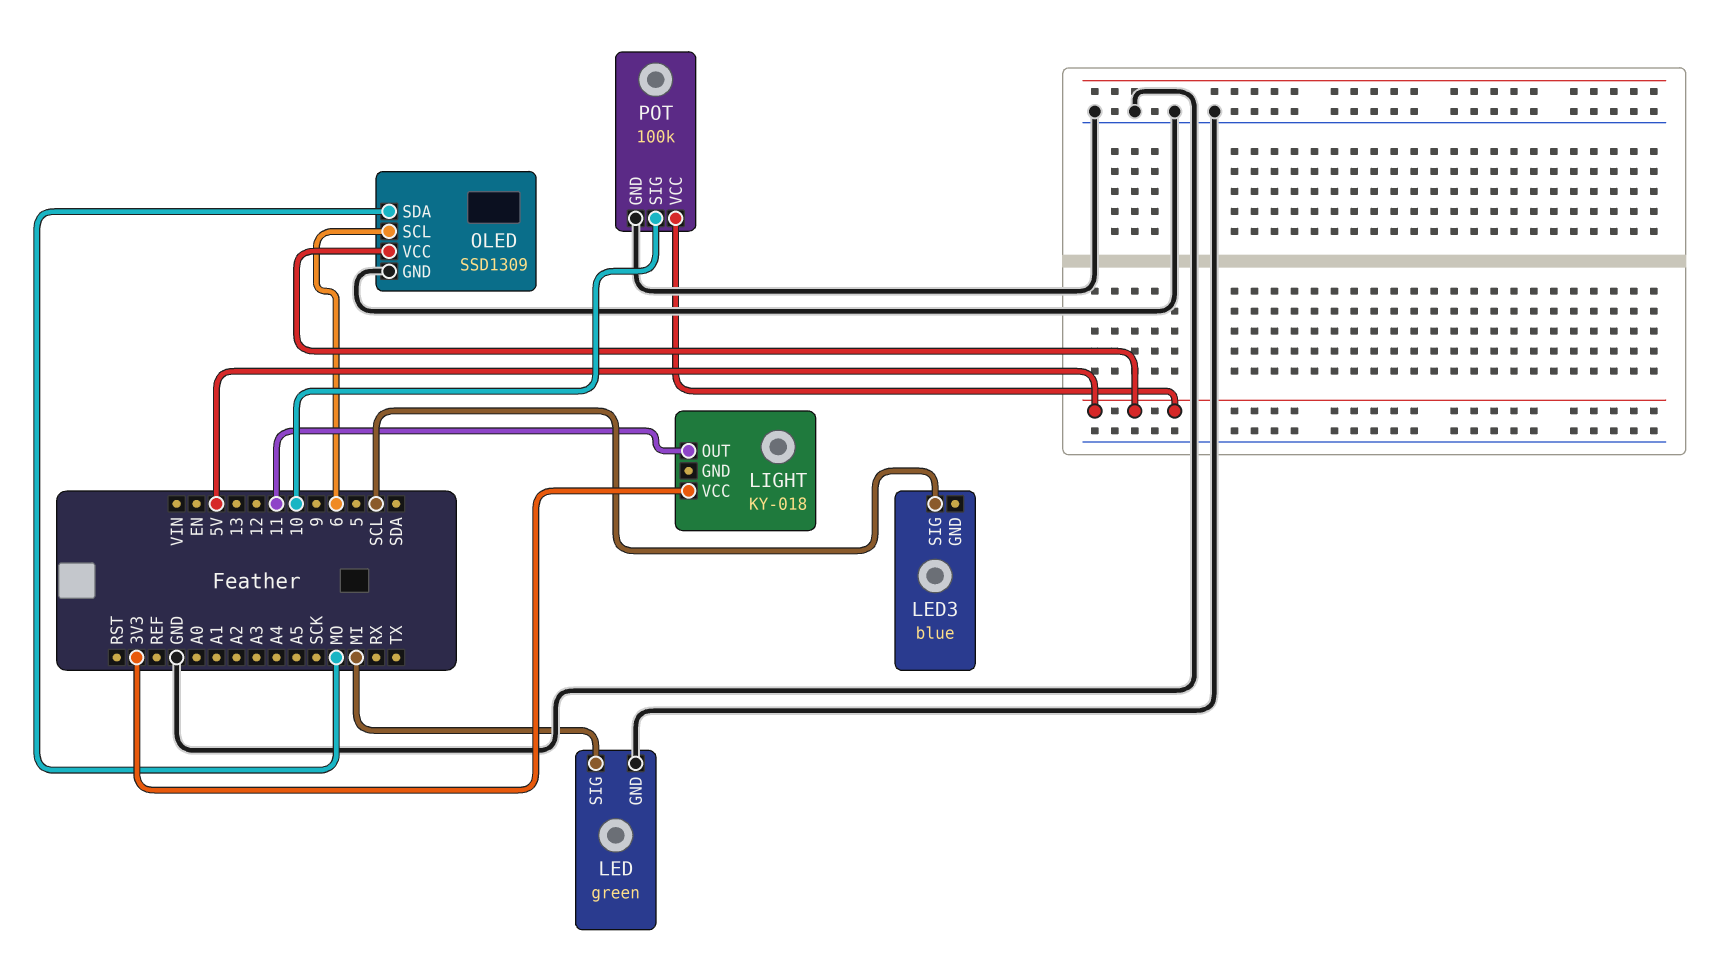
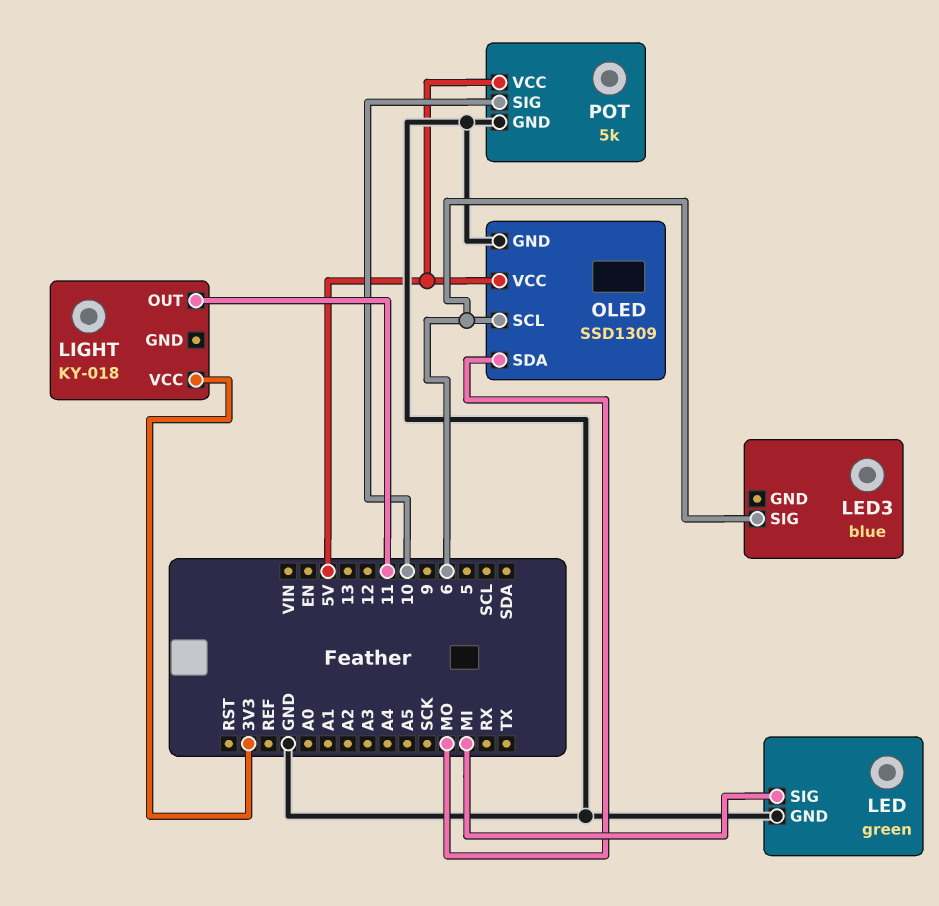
LED3 pin SIG: SCL -> 6
POT: 100k -> 5k

